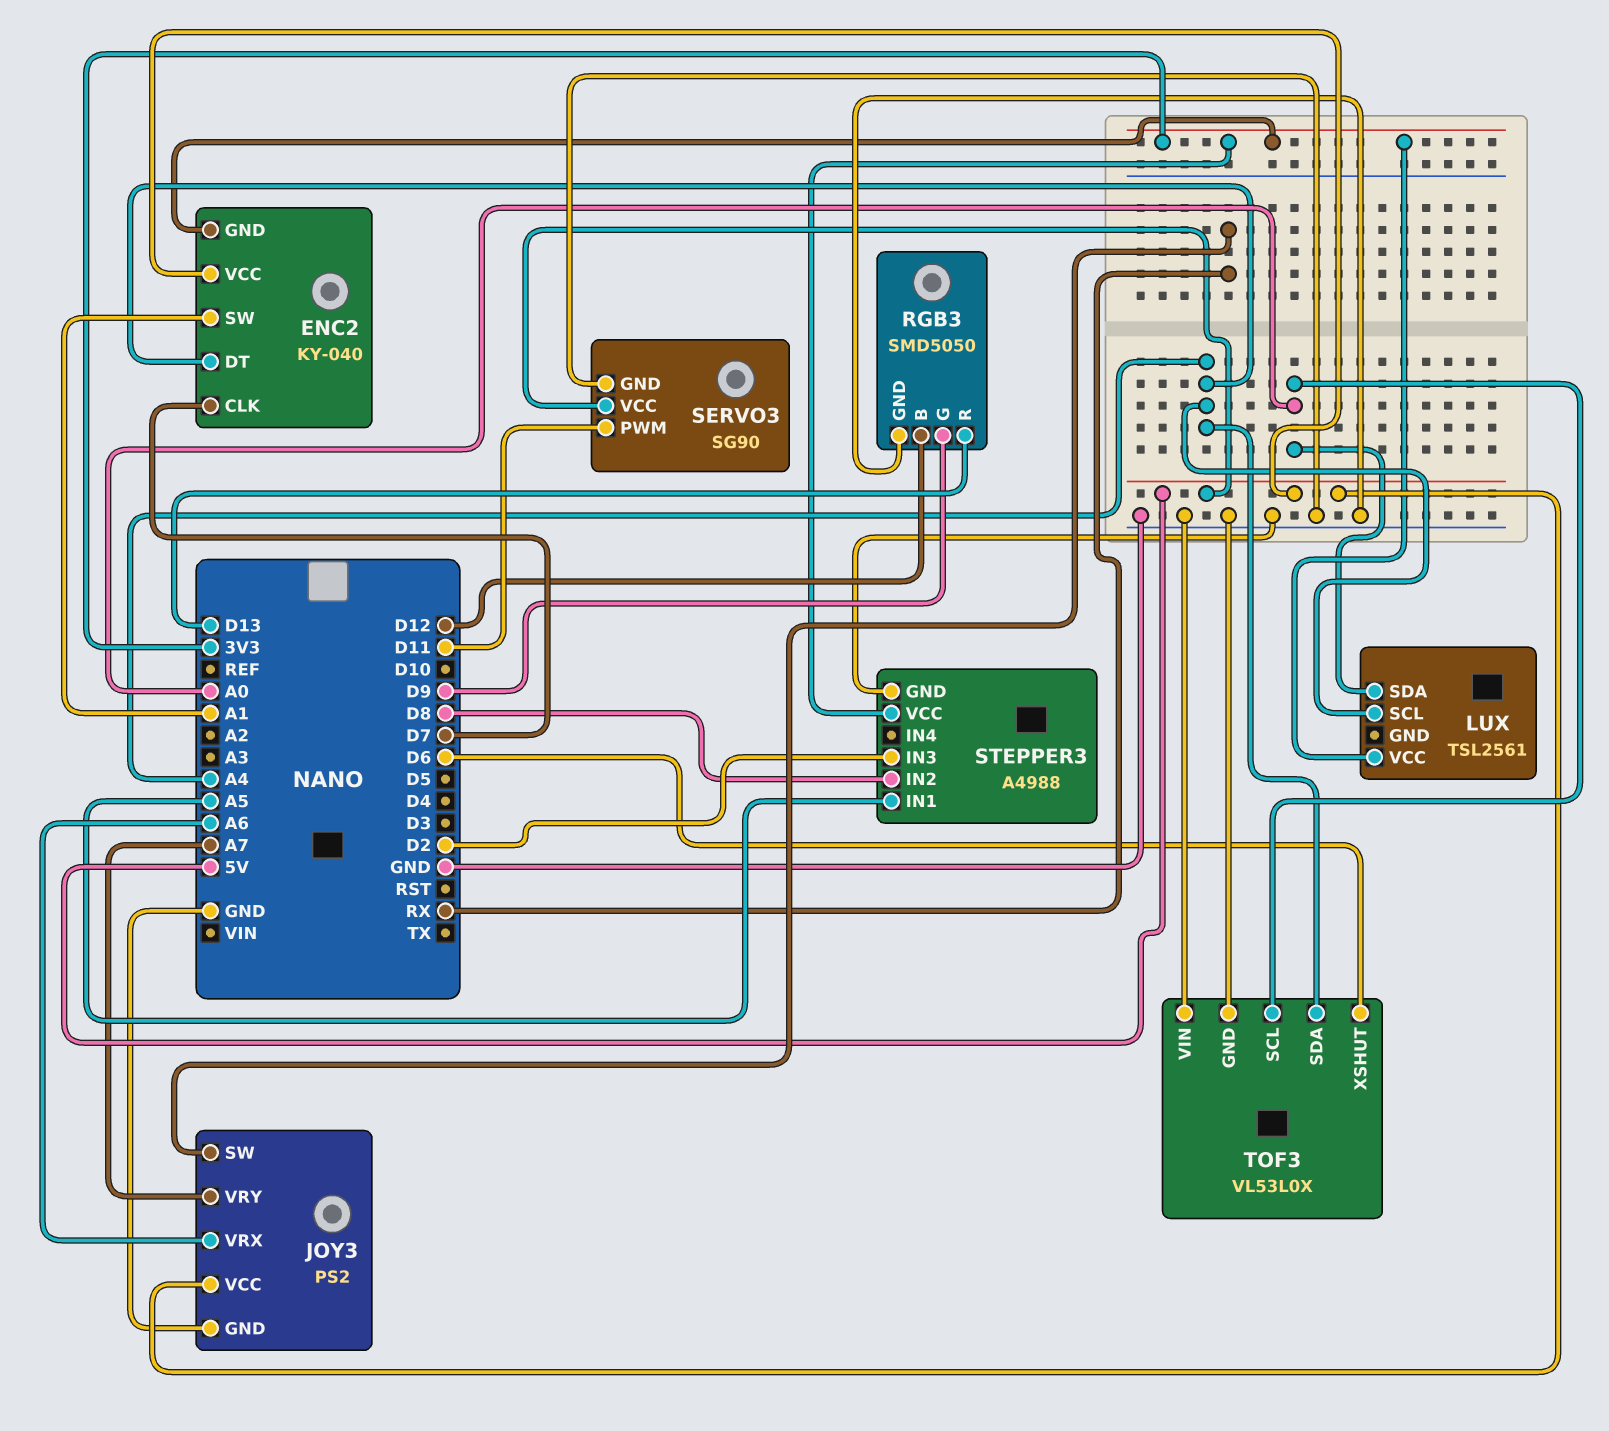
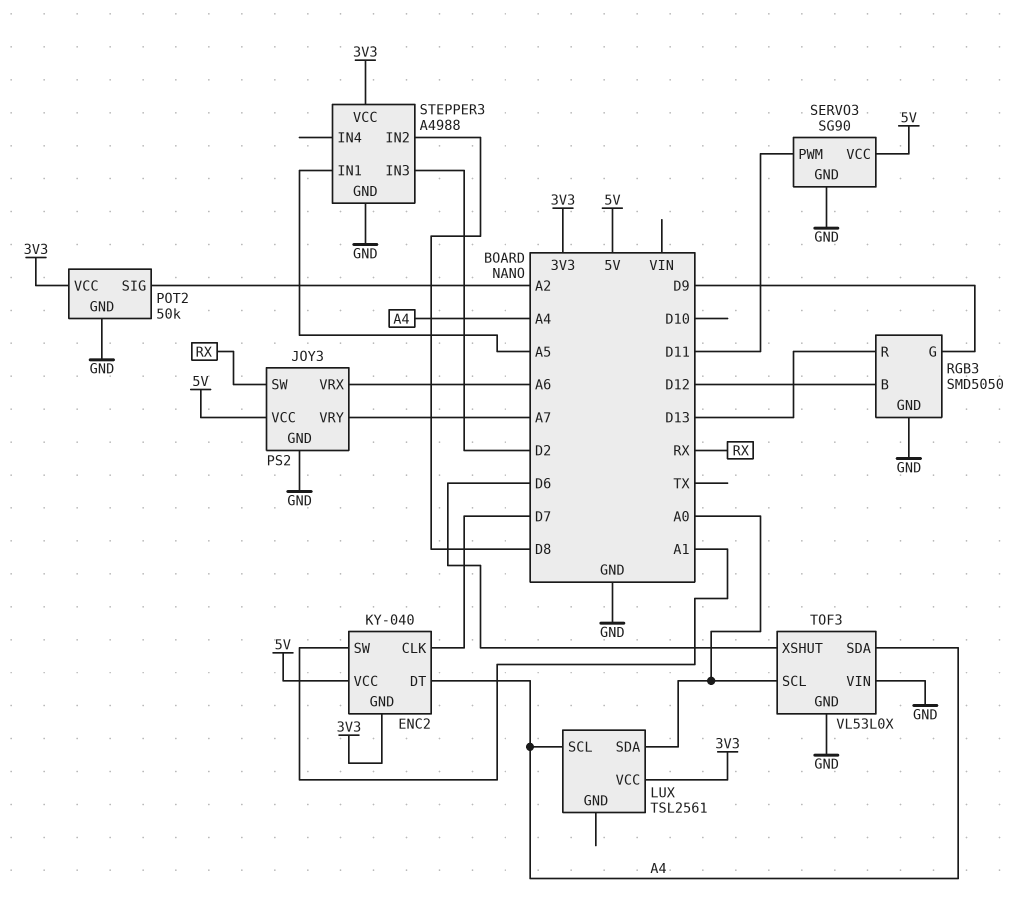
POT2: none -> 50k
POT2 pin GND: none -> GND
POT2 pin SIG: none -> A2
POT2 pin VCC: none -> 3V3

